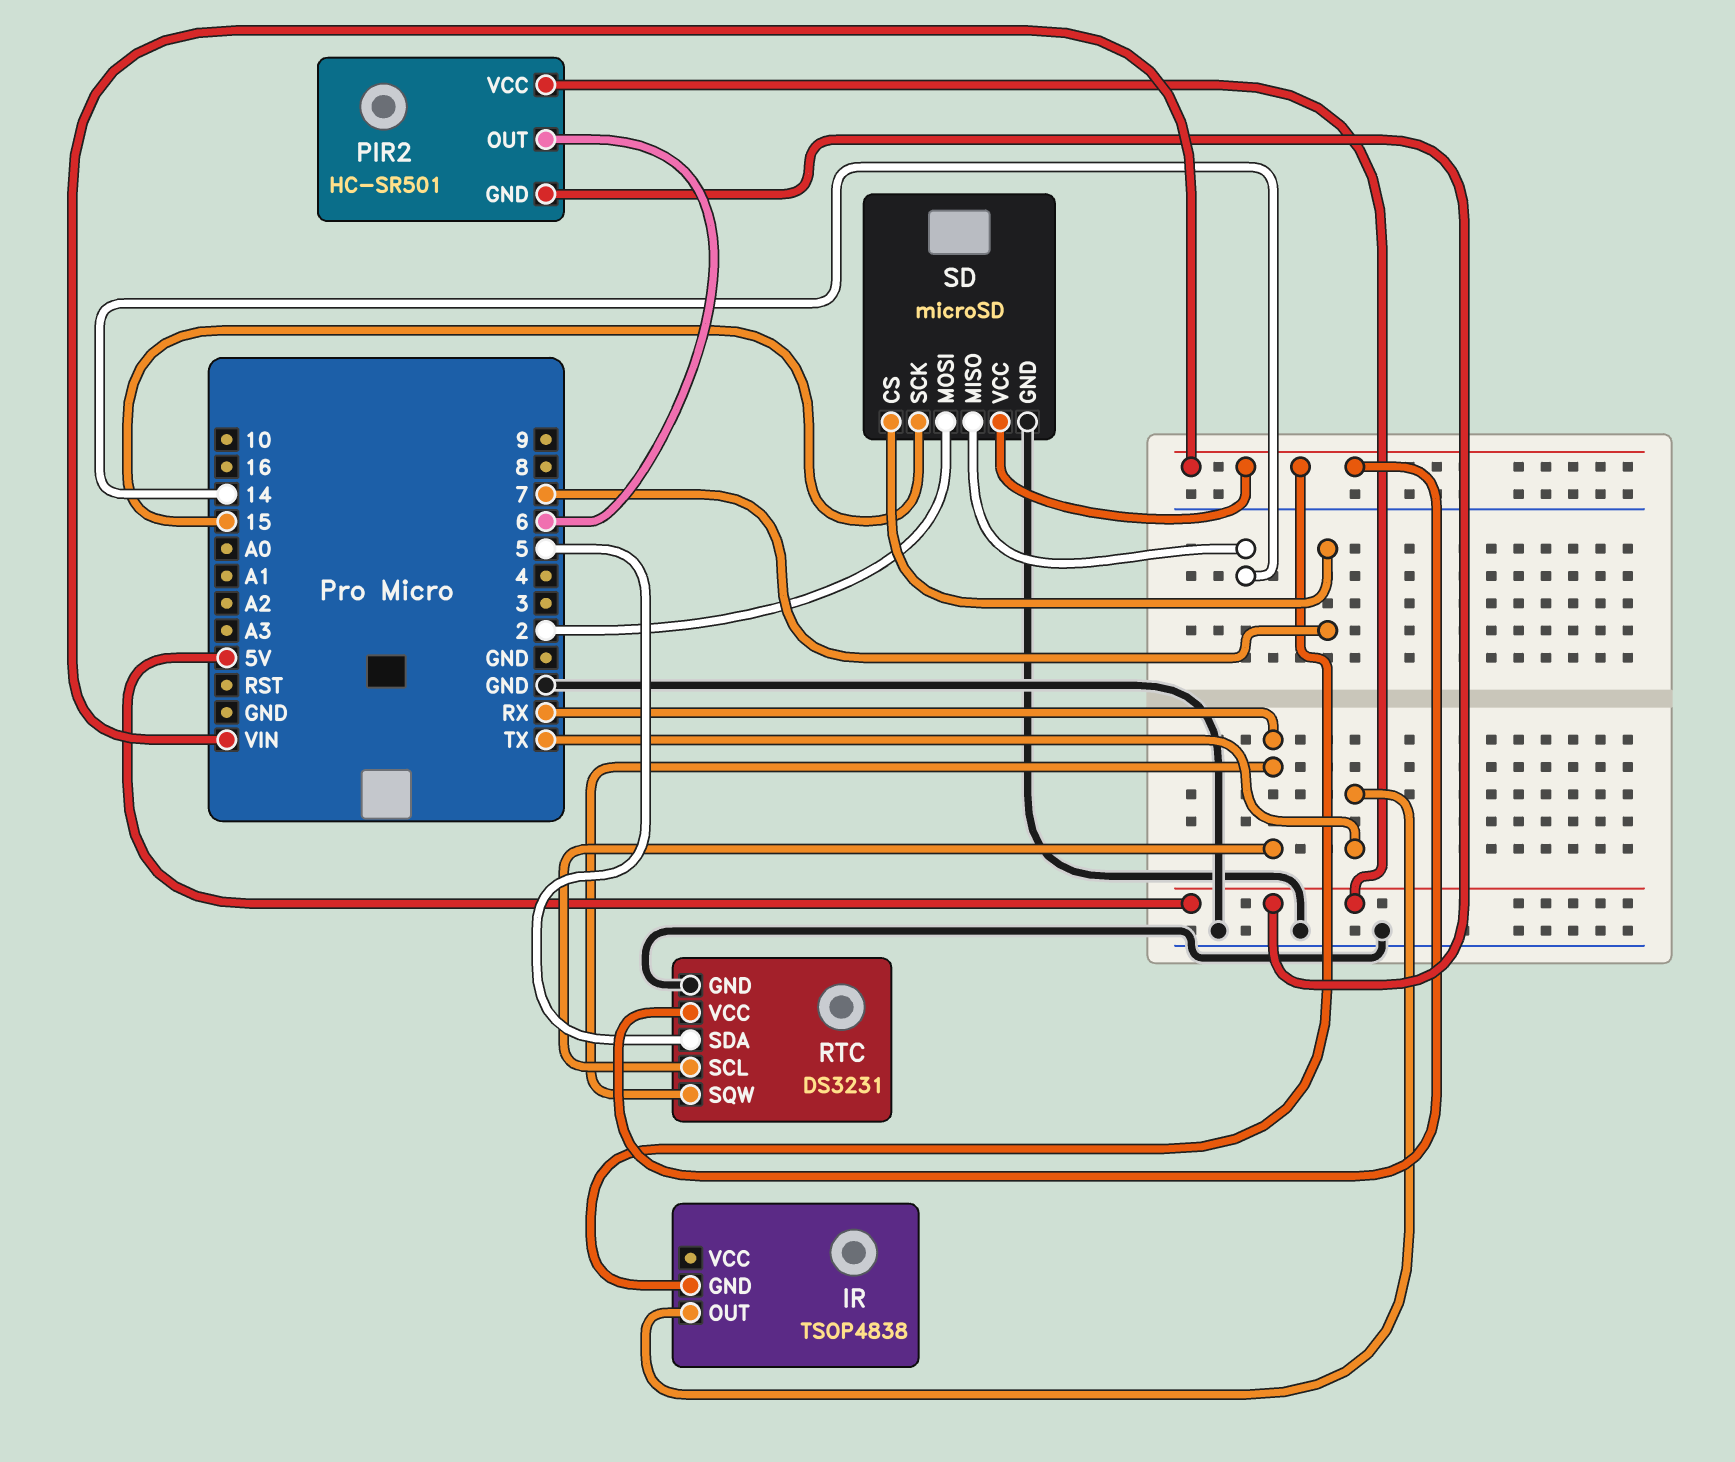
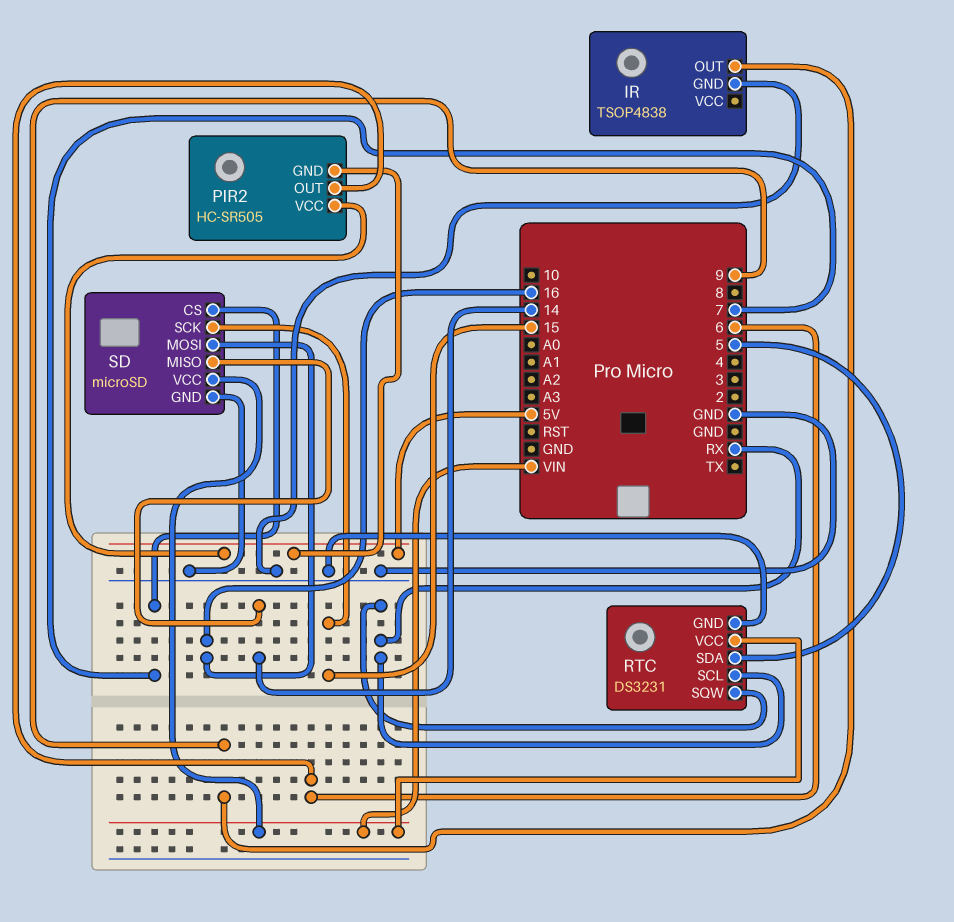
IR pin GND: VIN -> GND
IR pin OUT: TX -> 9
PIR2: HC-SR501 -> HC-SR505
SD pin MOSI: 2 -> 16

